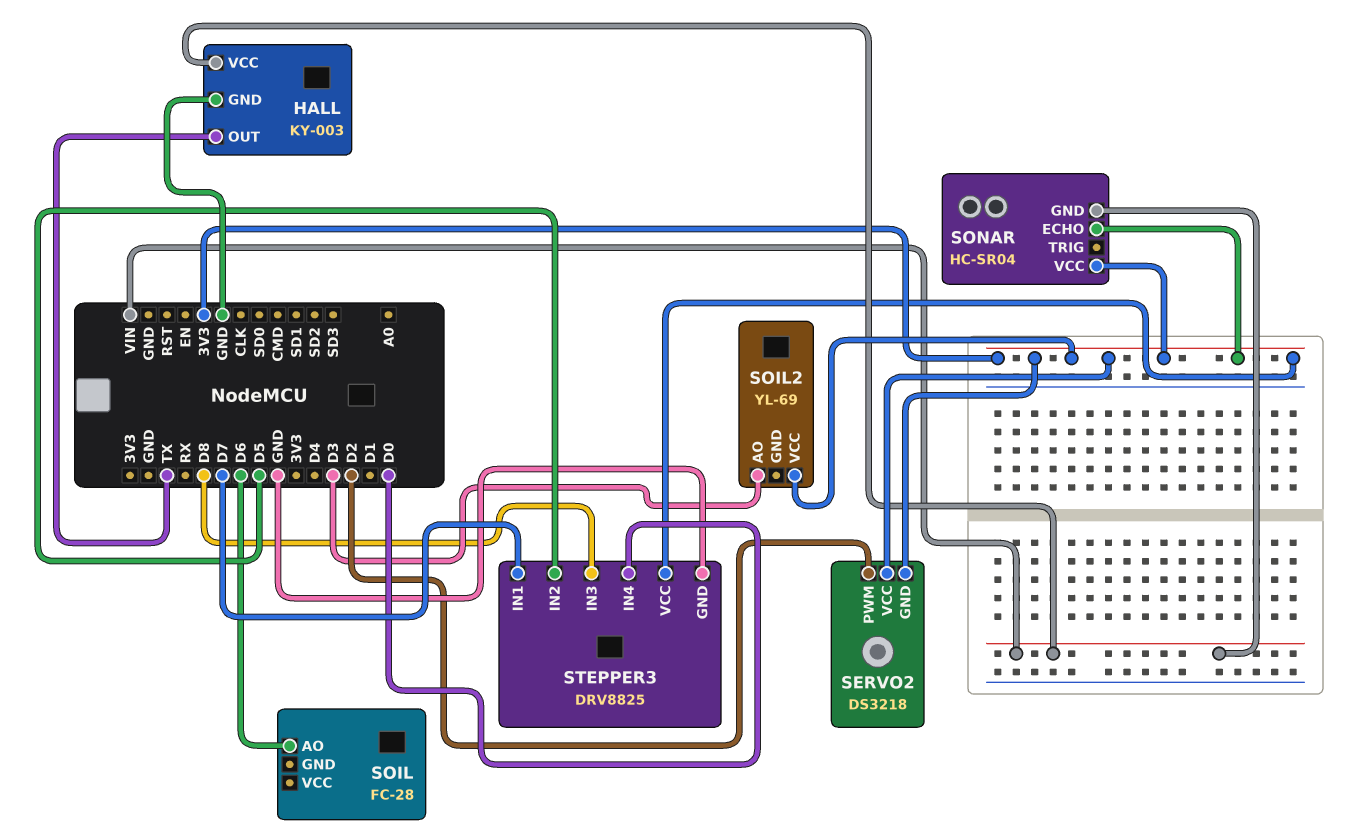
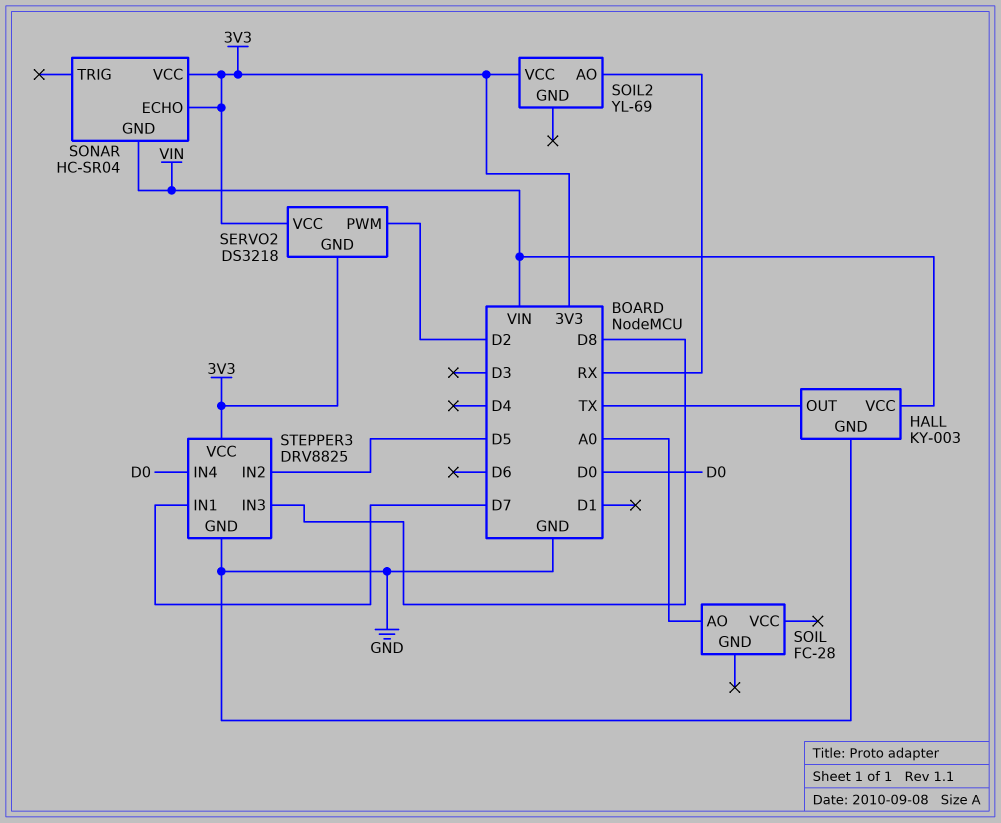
SOIL pin AO: D6 -> A0
SOIL2 pin AO: D3 -> RX

